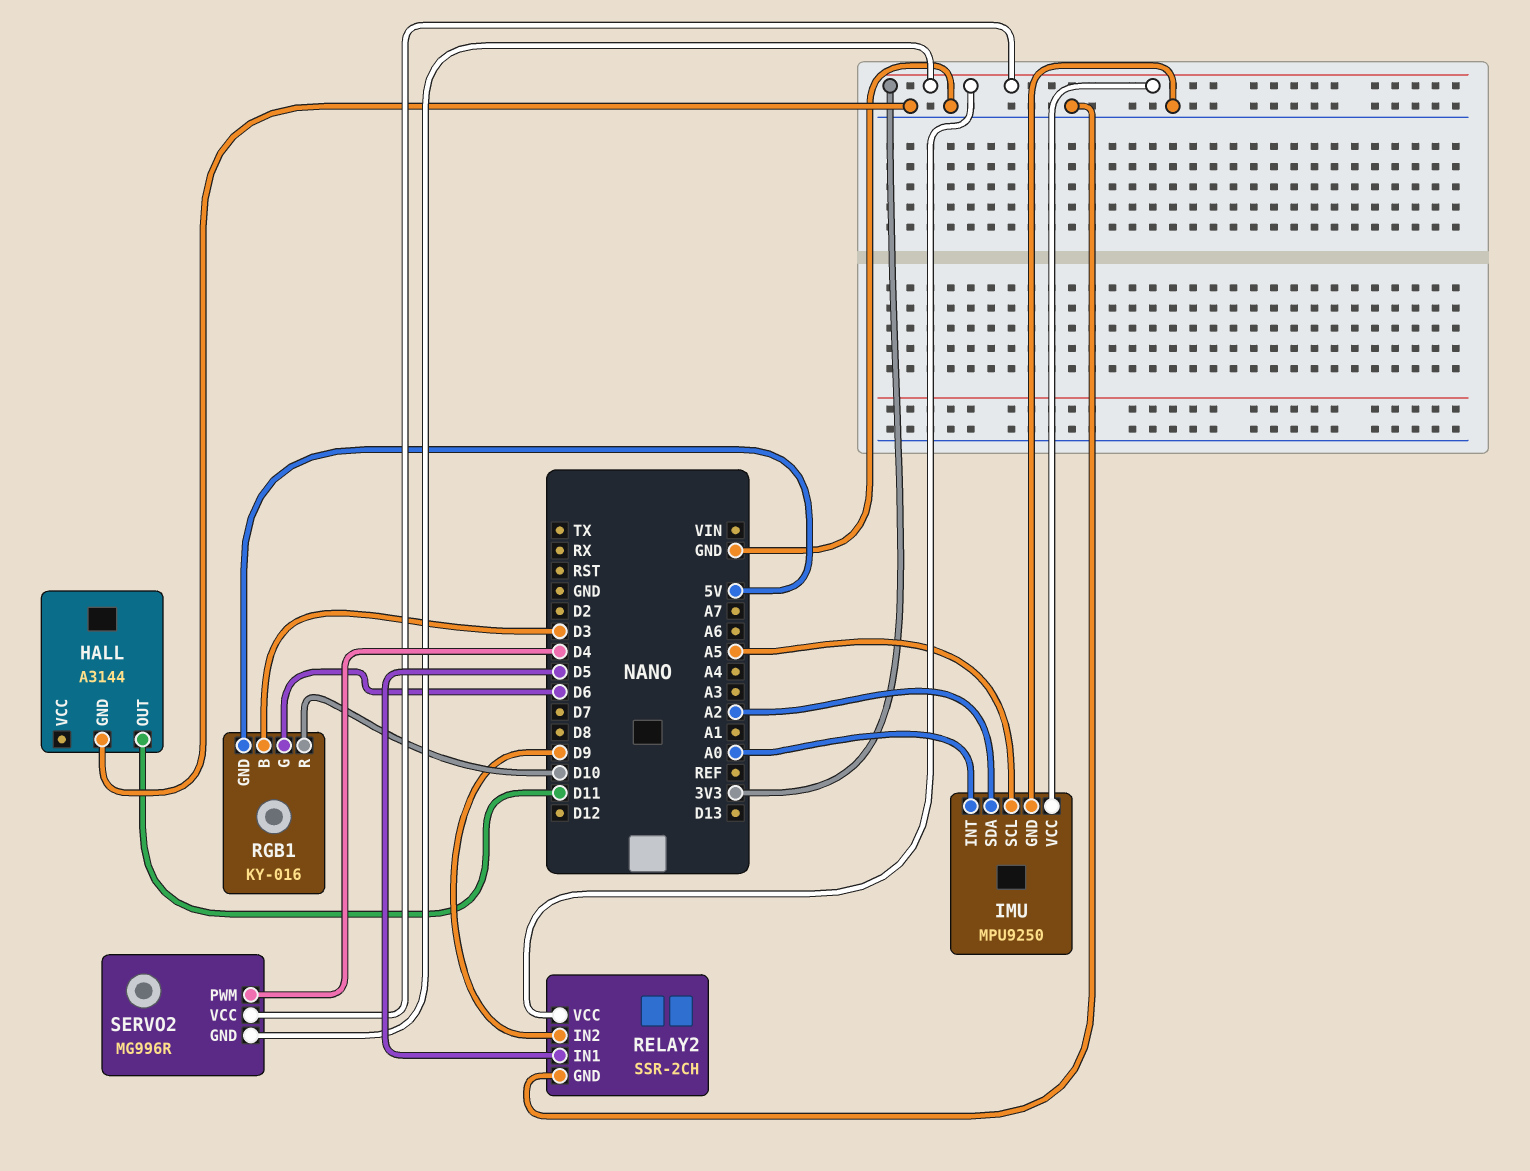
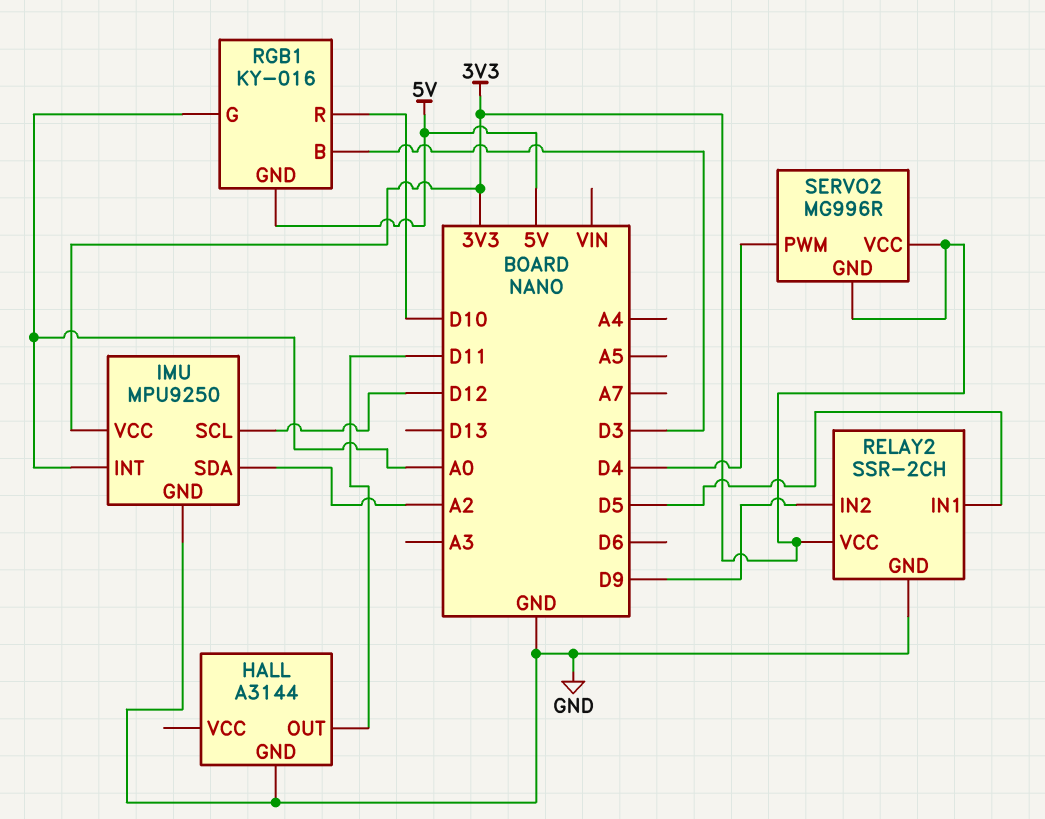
IMU pin SCL: A5 -> D12
RGB1 pin G: D6 -> A0

